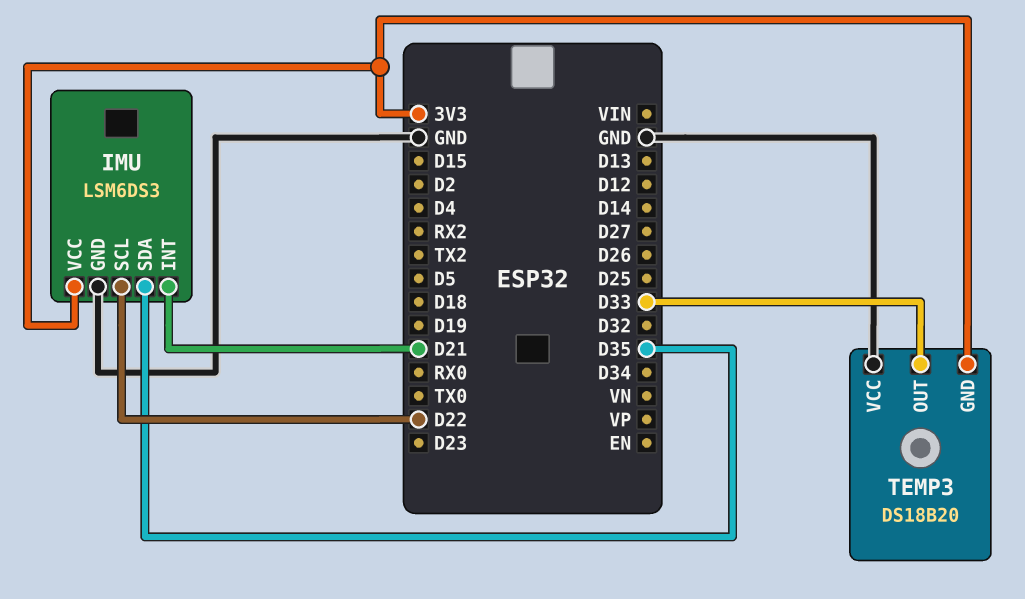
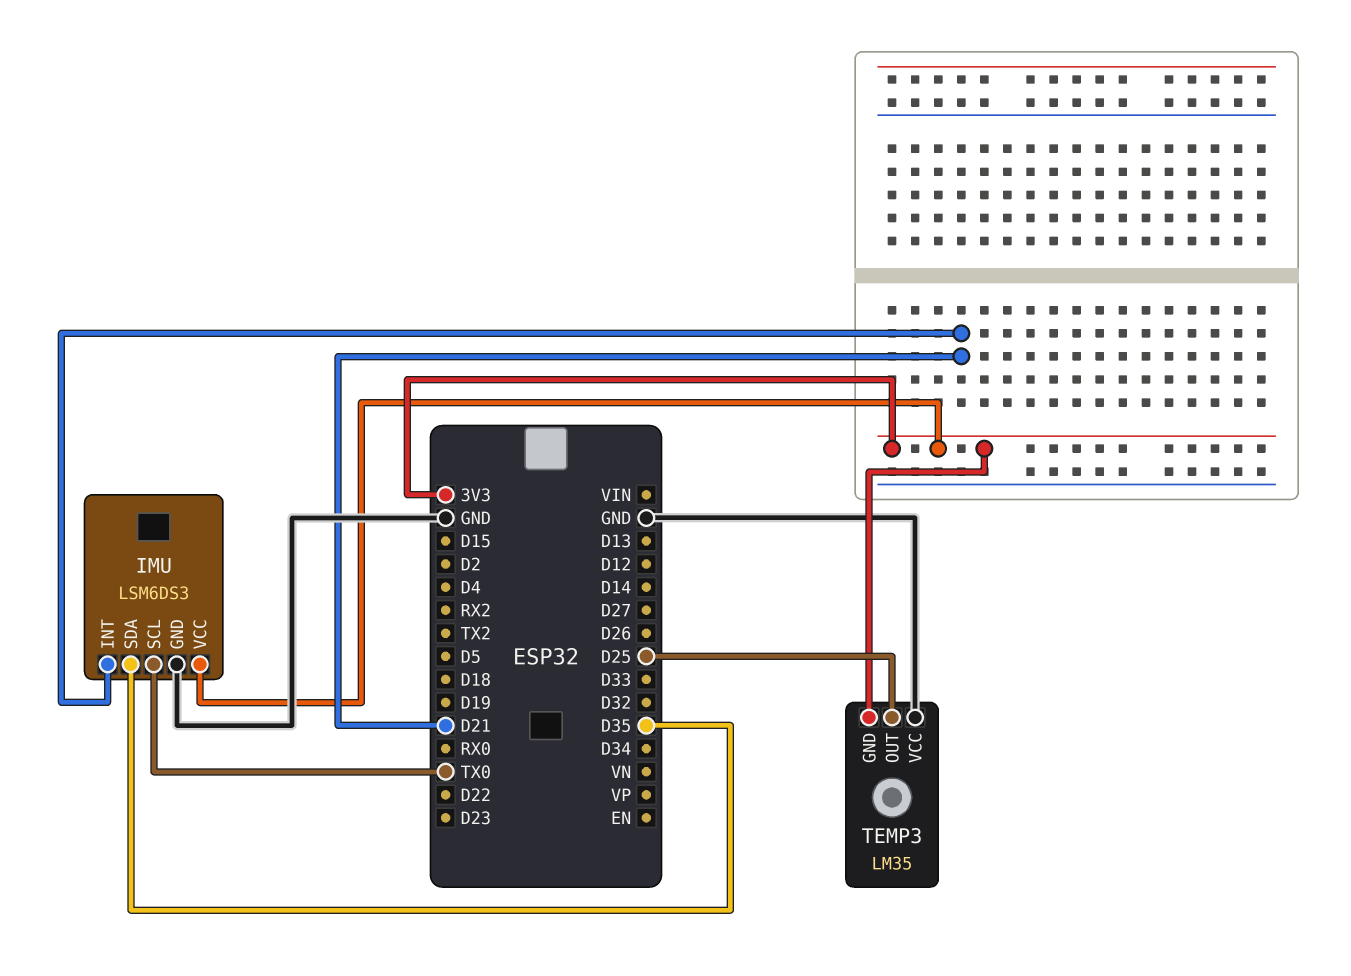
IMU pin SCL: D22 -> TX0
TEMP3: DS18B20 -> LM35
TEMP3 pin OUT: D33 -> D25

